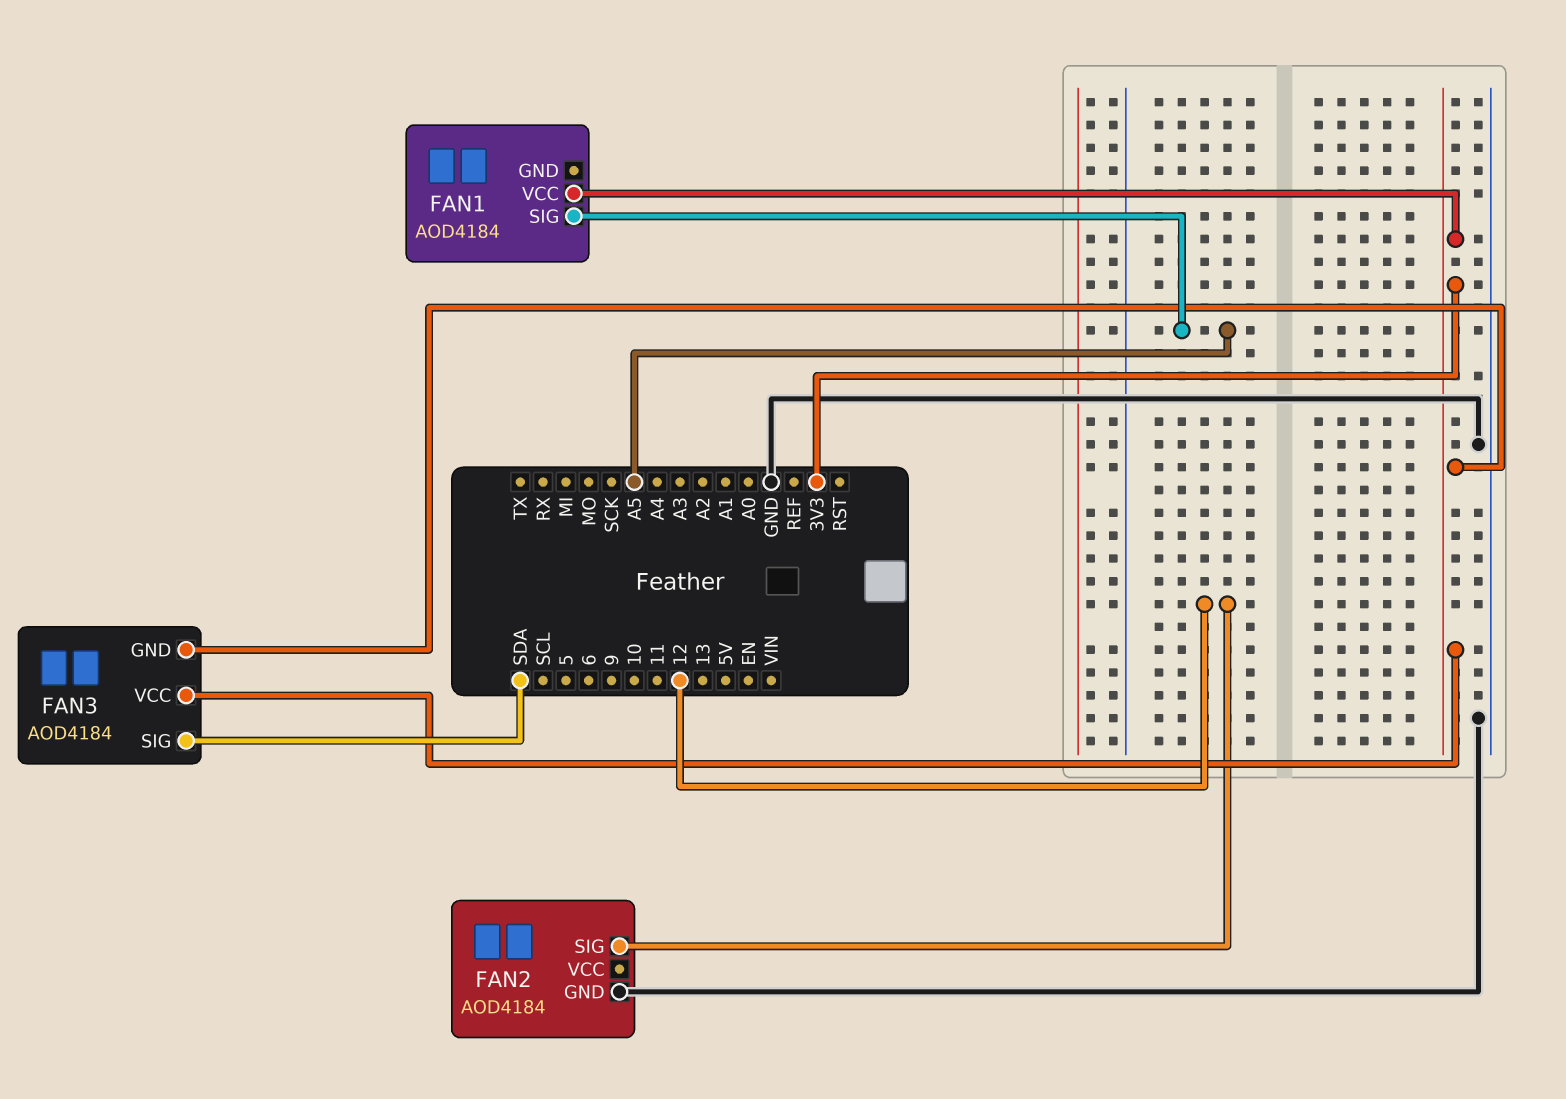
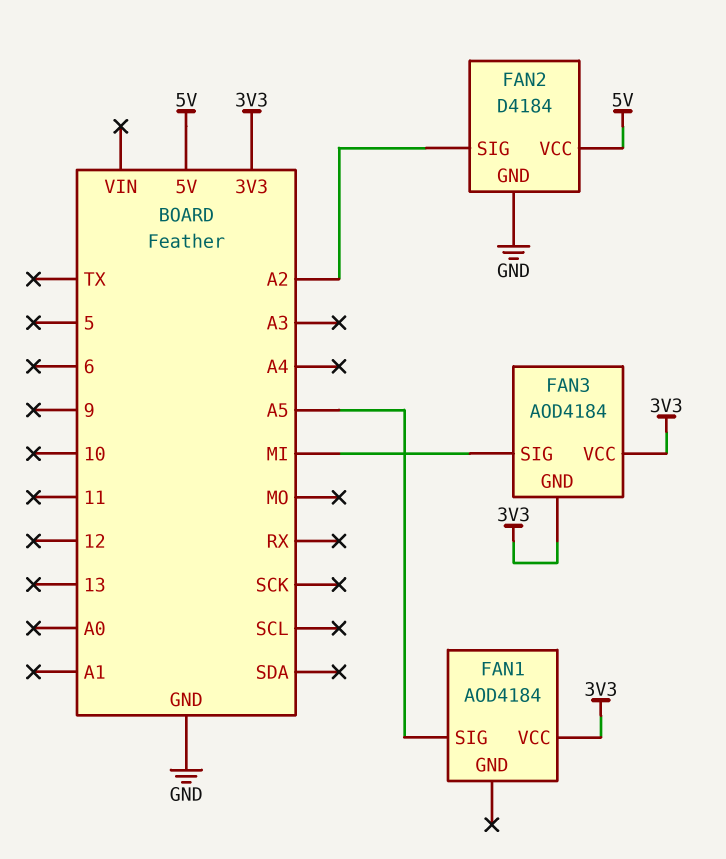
FAN2: AOD4184 -> D4184
FAN2 pin SIG: 12 -> A2
FAN2 pin VCC: none -> 5V
FAN3 pin SIG: SDA -> MI

